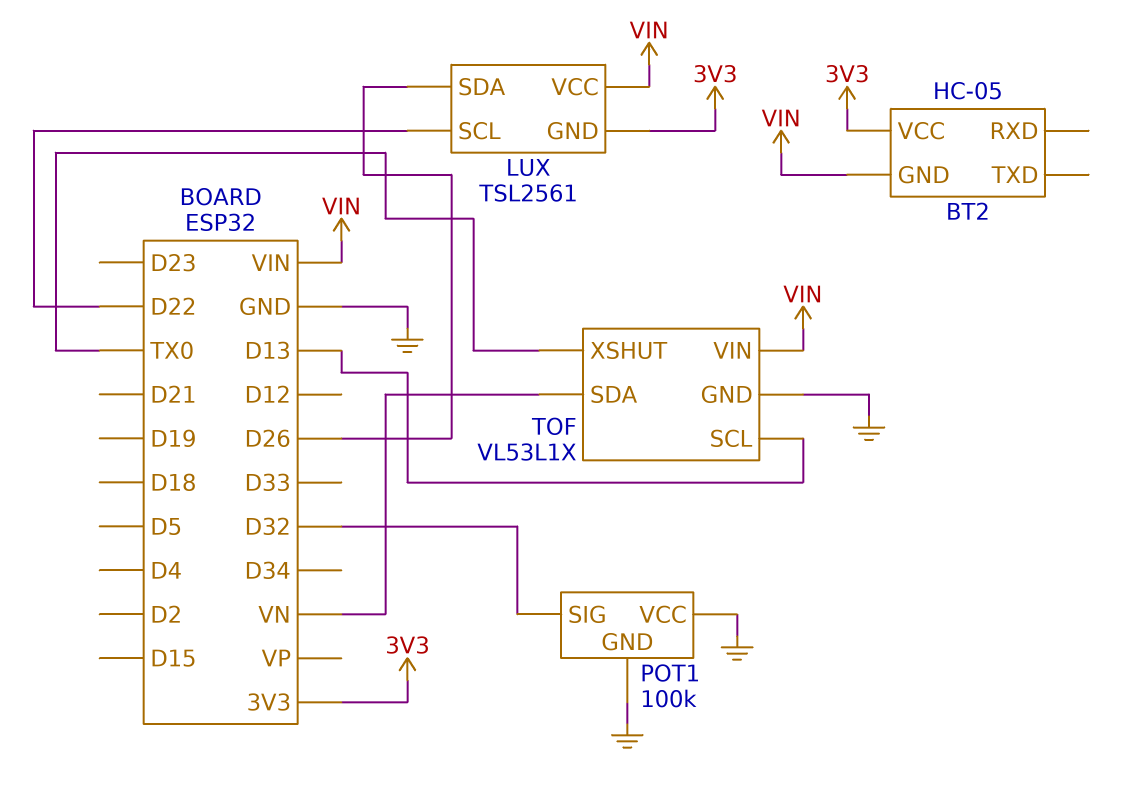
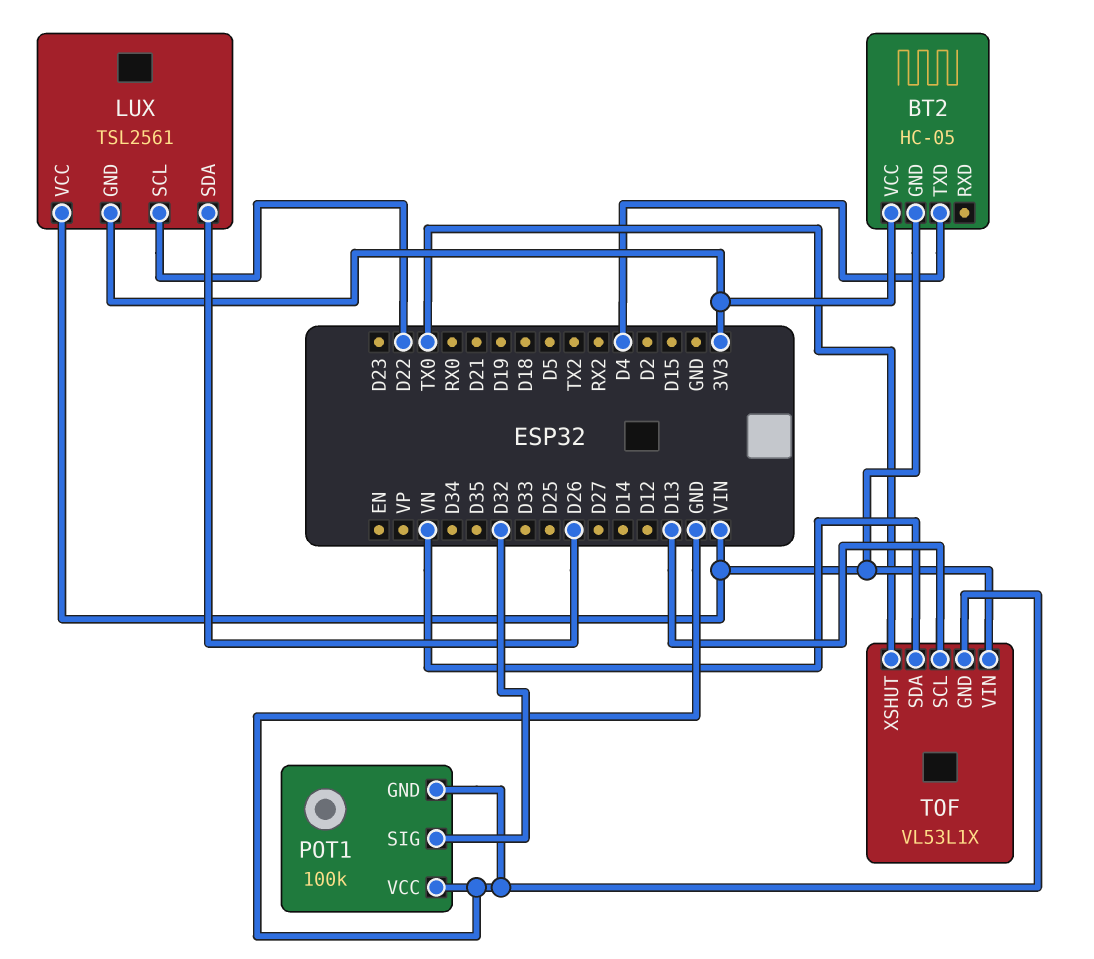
BT2 pin TXD: none -> D4

